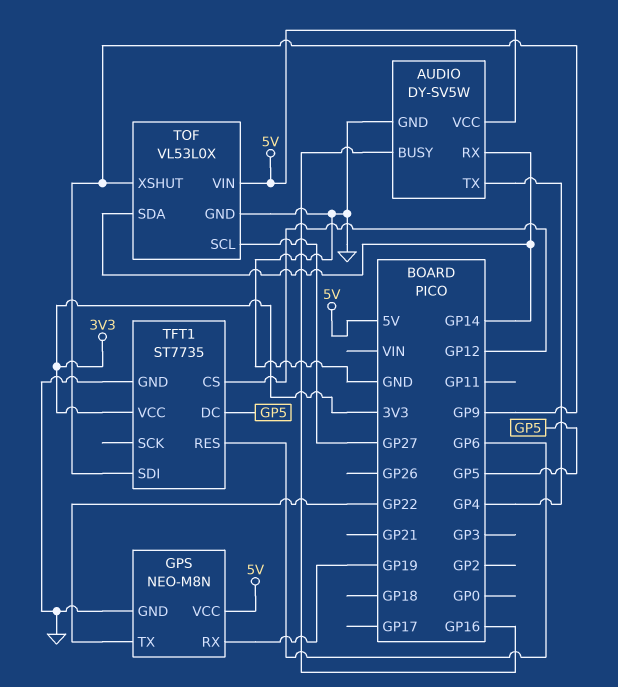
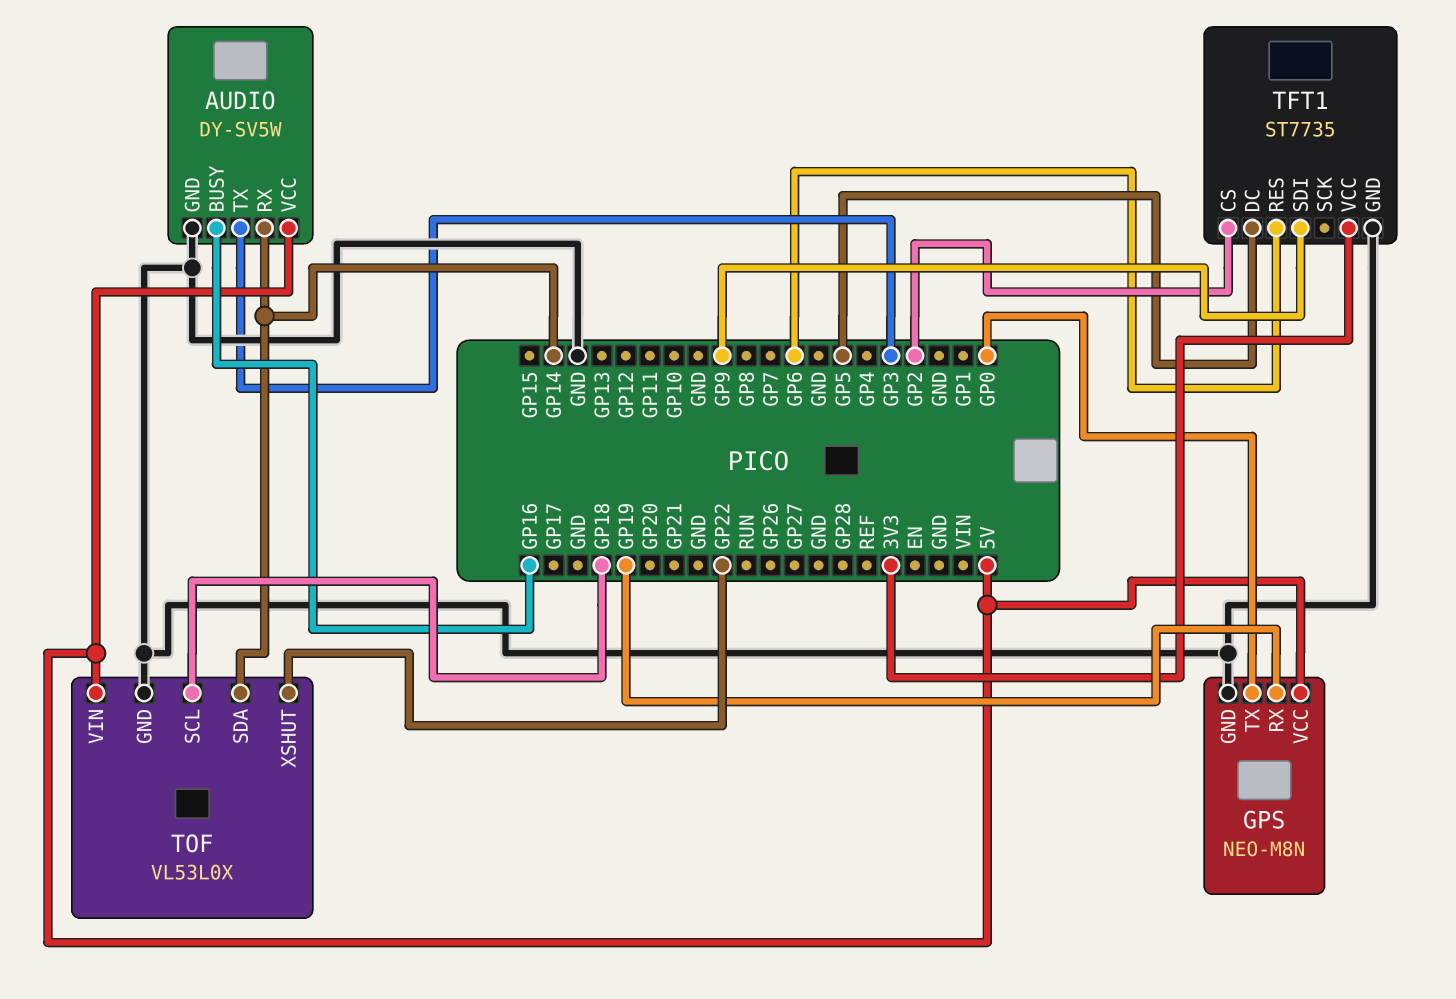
AUDIO pin TX: GP4 -> GP3
GPS pin TX: GP22 -> GP0
TFT1 pin CS: GP12 -> GP2
TOF pin SCL: GP27 -> GP18
TOF pin XSHUT: GP9 -> GP22

